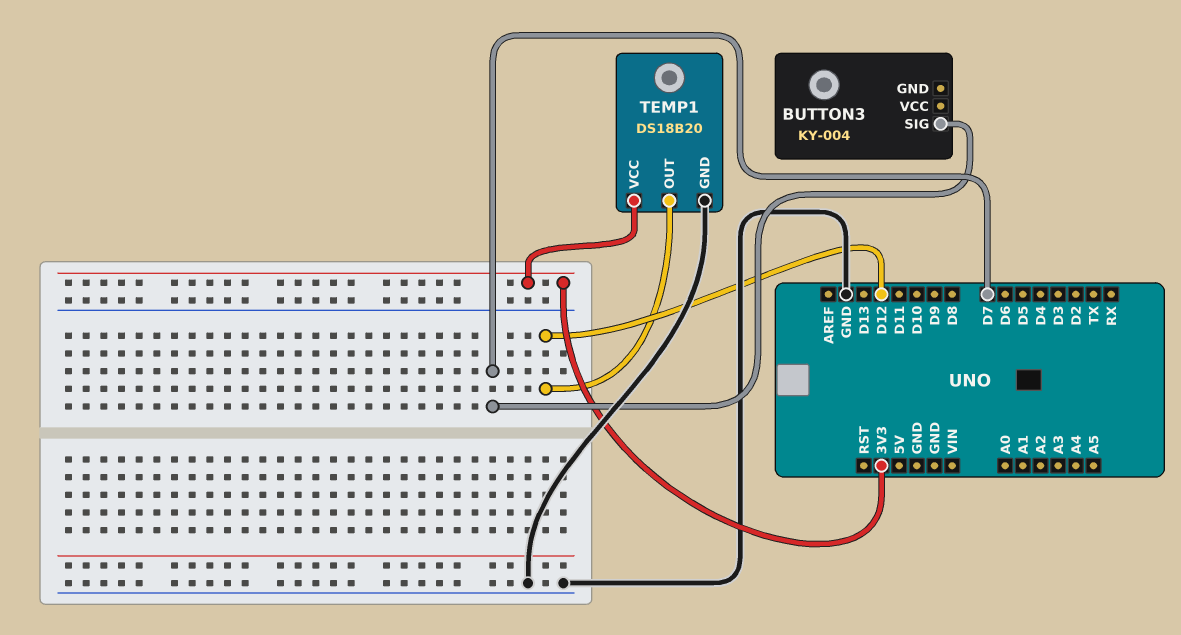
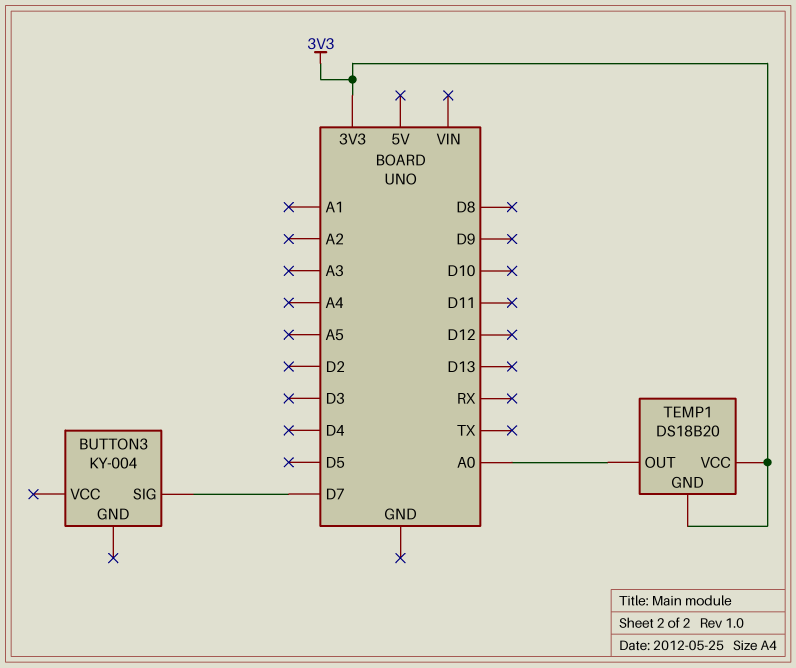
TEMP1 pin GND: GND -> 3V3
TEMP1 pin OUT: D12 -> A0

